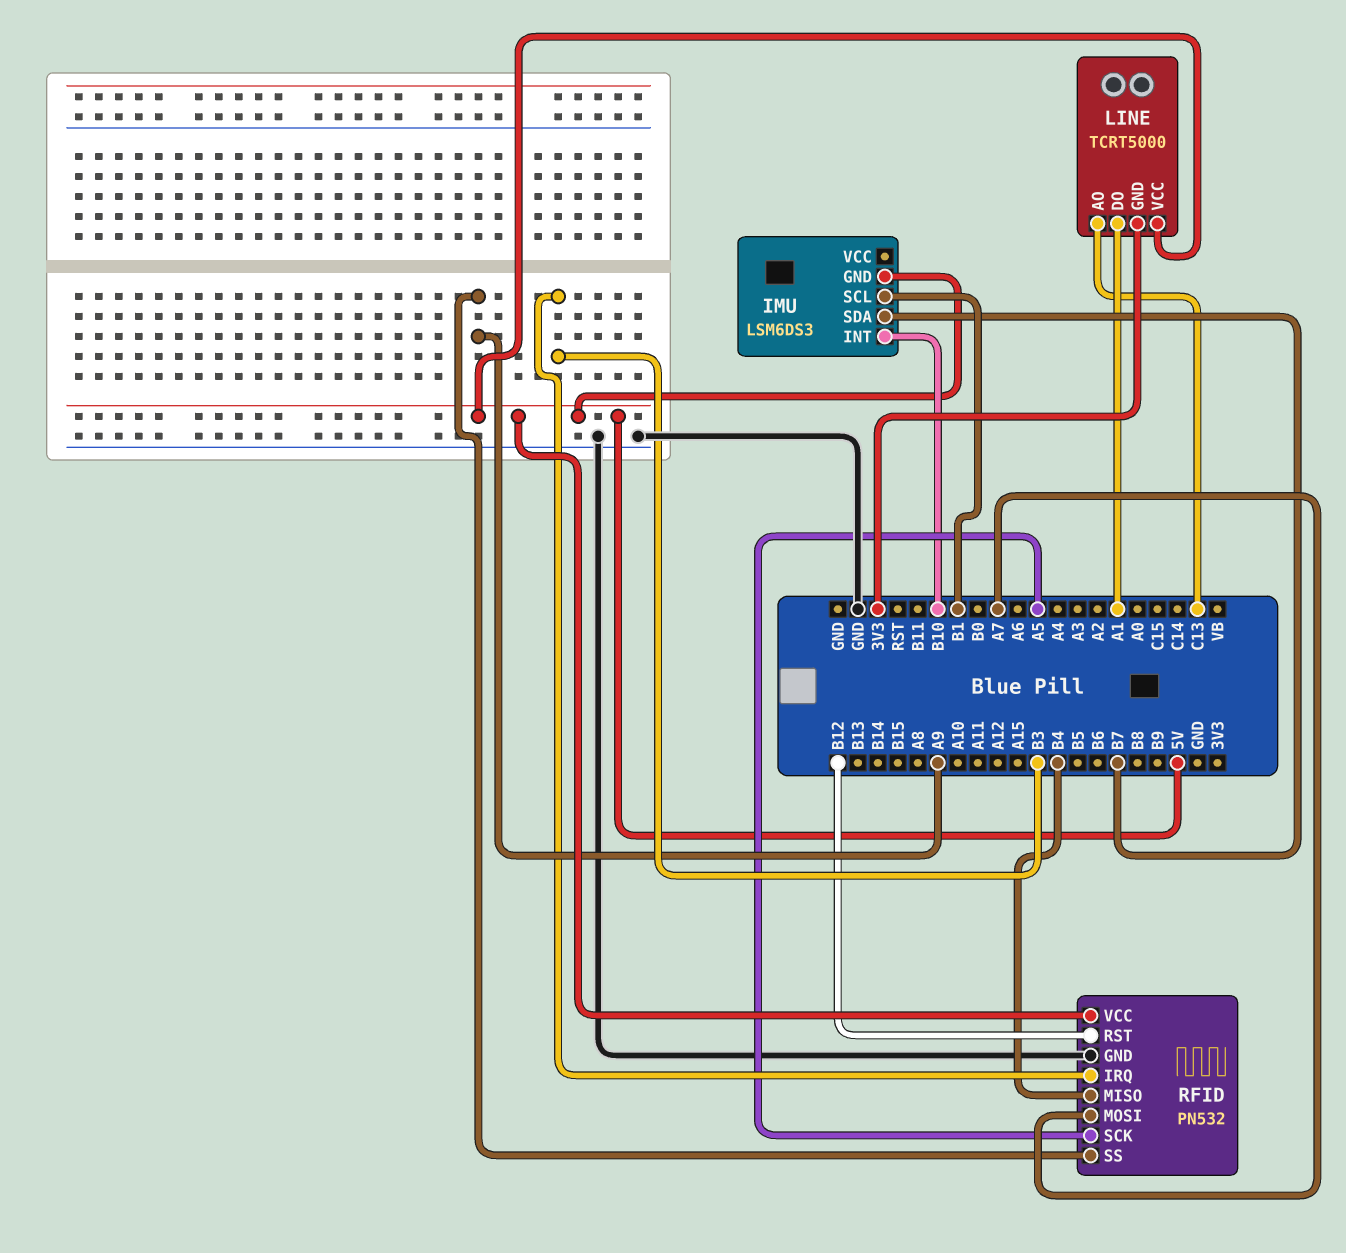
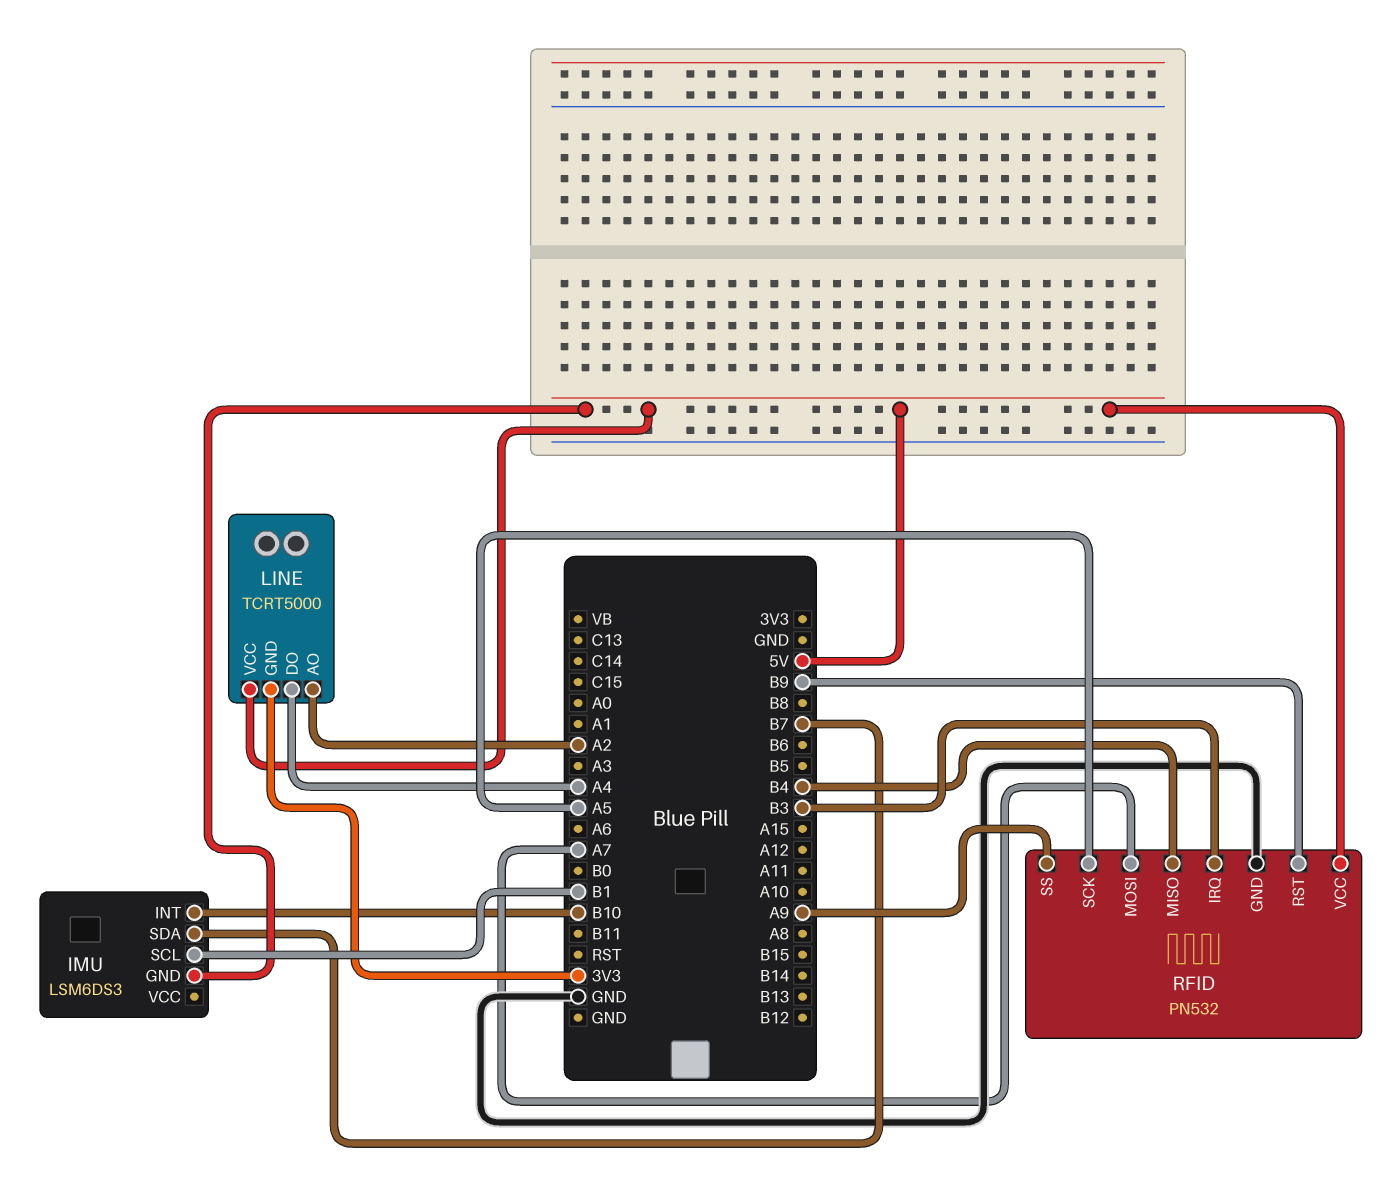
LINE pin AO: C13 -> A2
LINE pin DO: A1 -> A4
RFID pin RST: B12 -> B9

